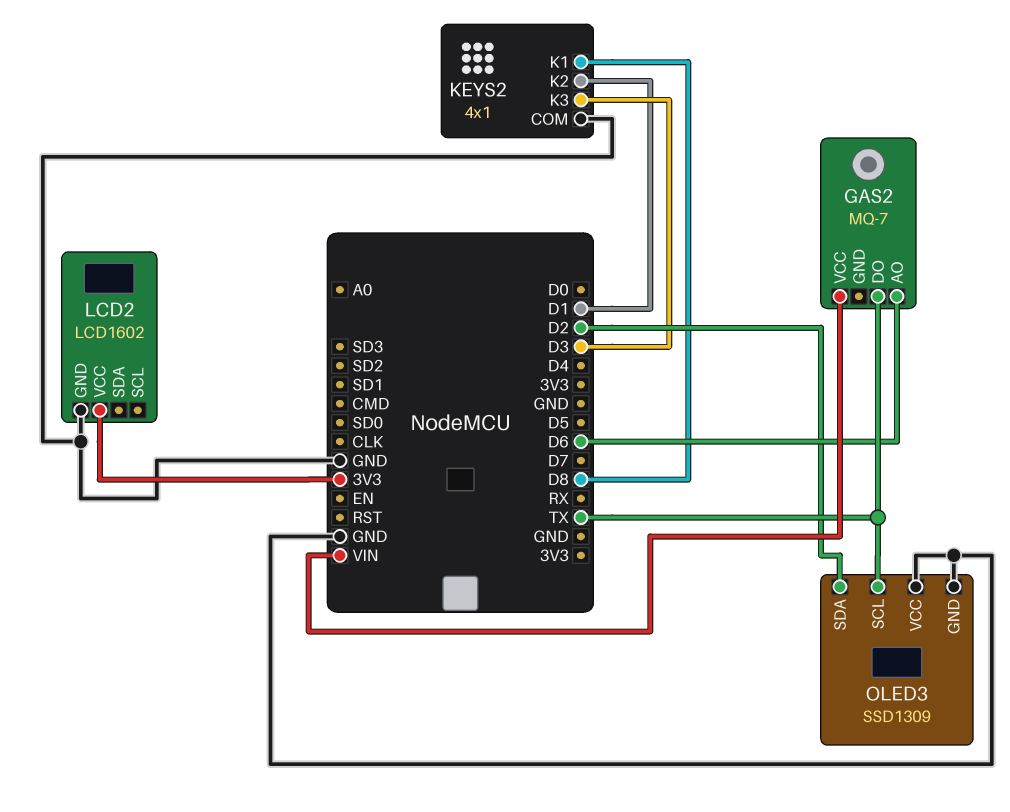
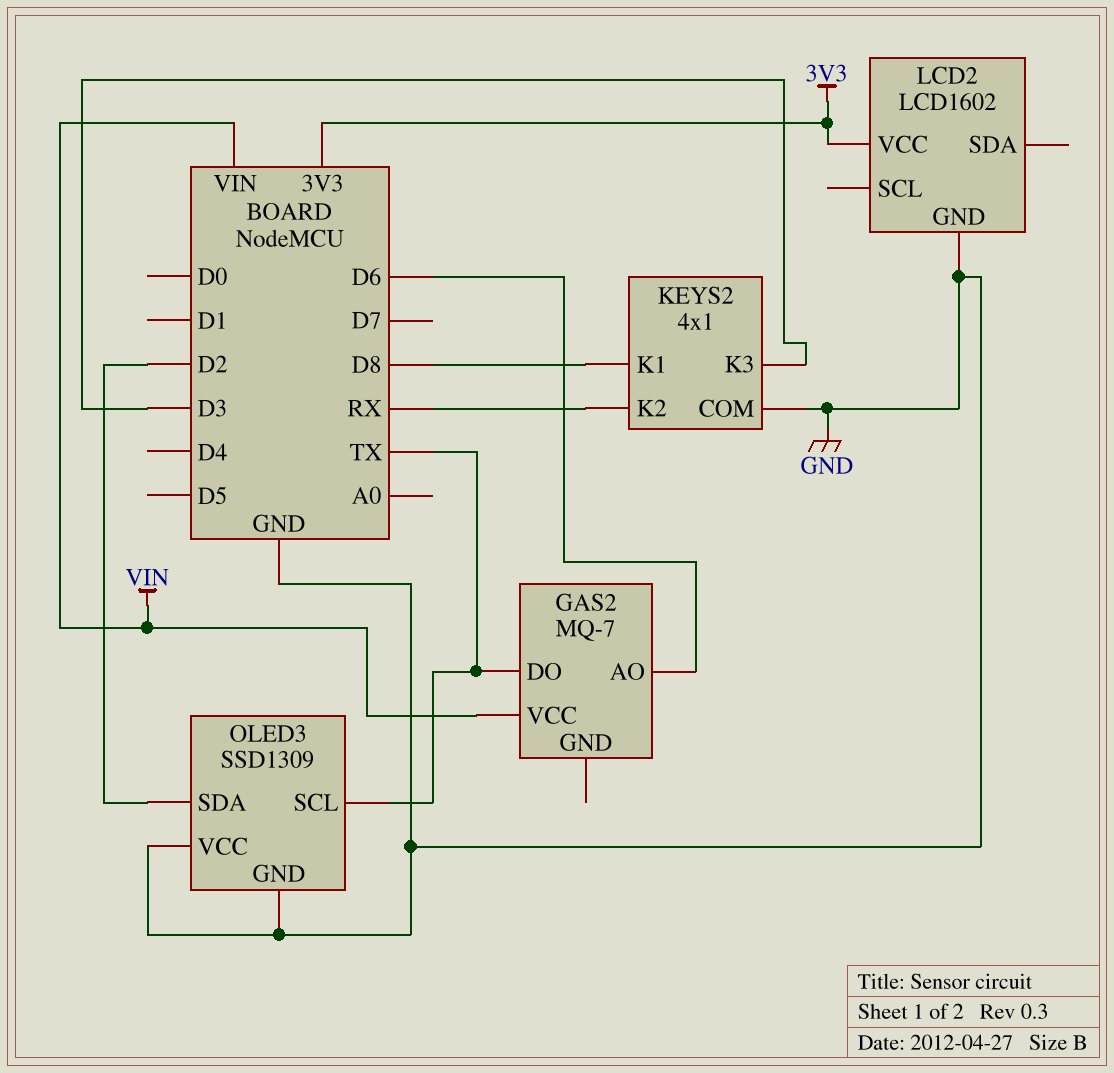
KEYS2 pin K2: D1 -> RX

